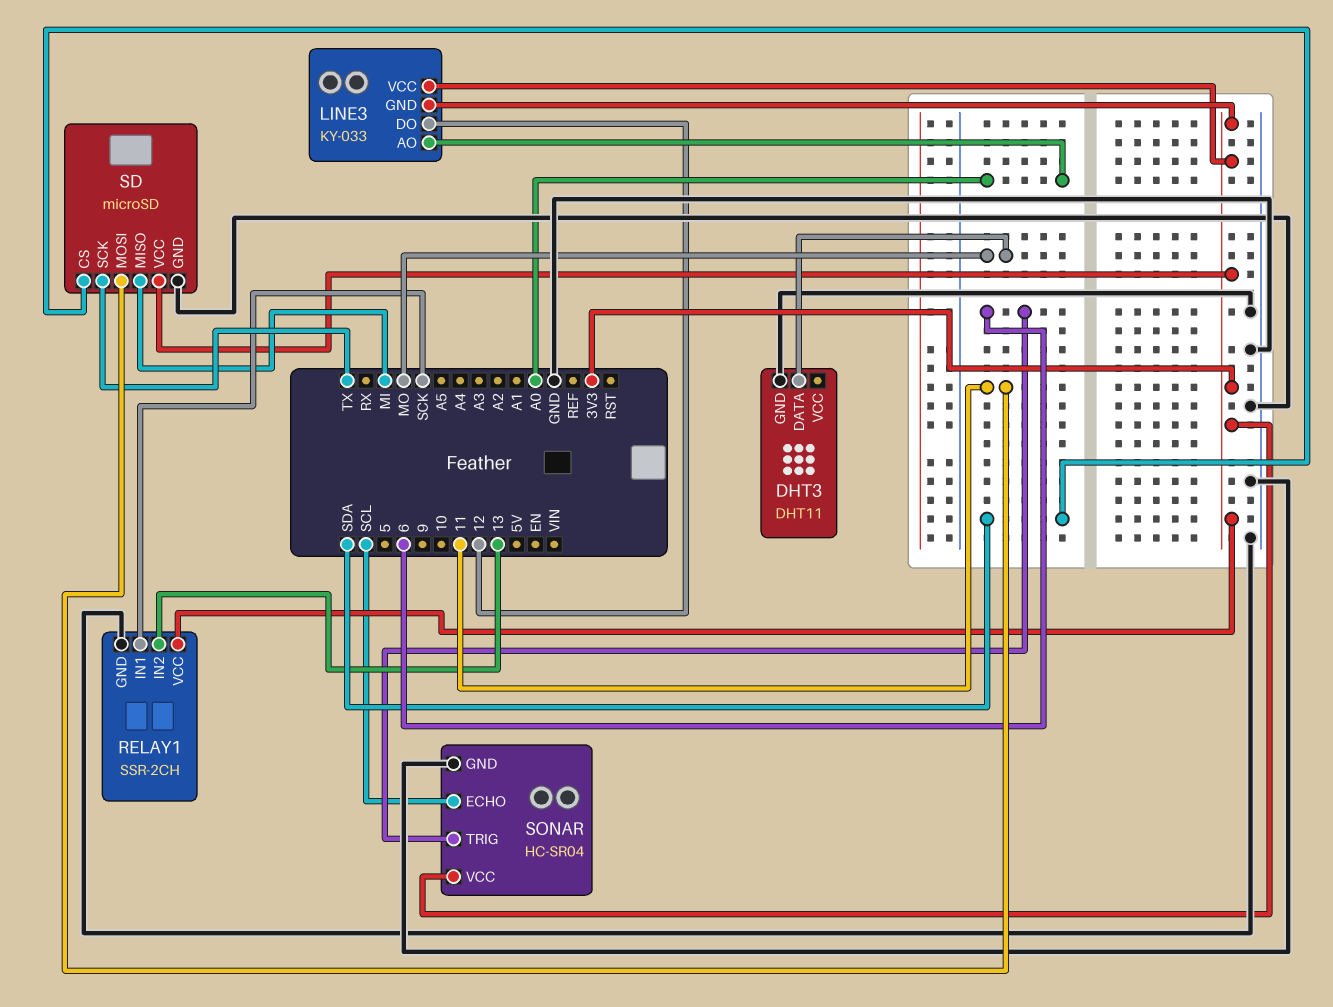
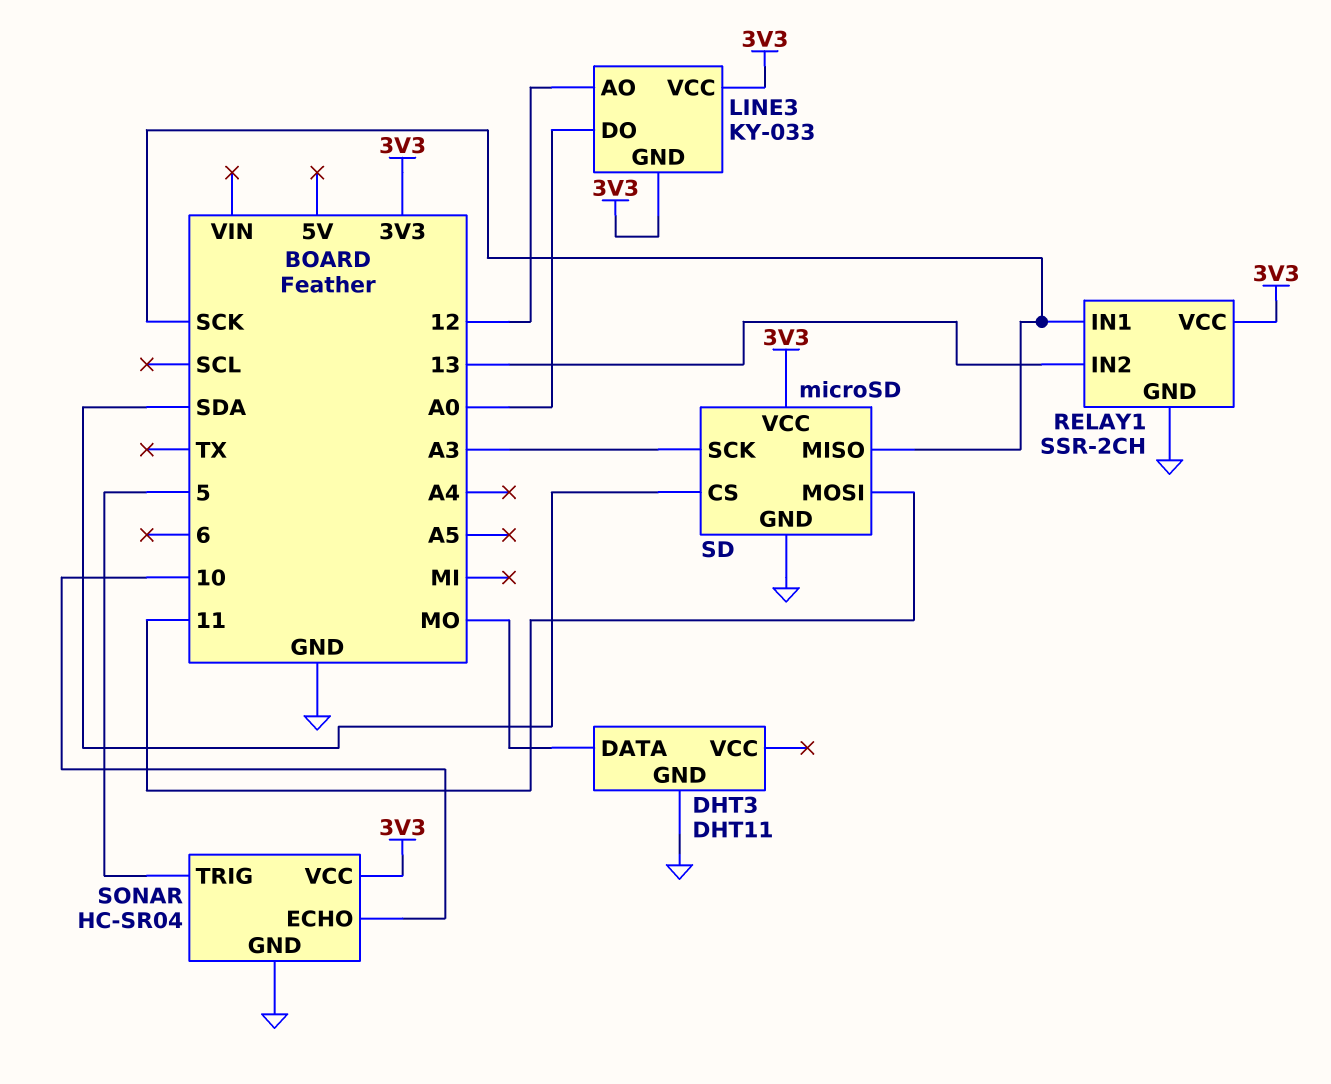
LINE3 pin AO: A0 -> 12
LINE3 pin DO: 12 -> A0
SD pin MISO: MI -> SCK
SD pin SCK: TX -> A3
SONAR pin ECHO: SCL -> 10
SONAR pin TRIG: 6 -> 5

